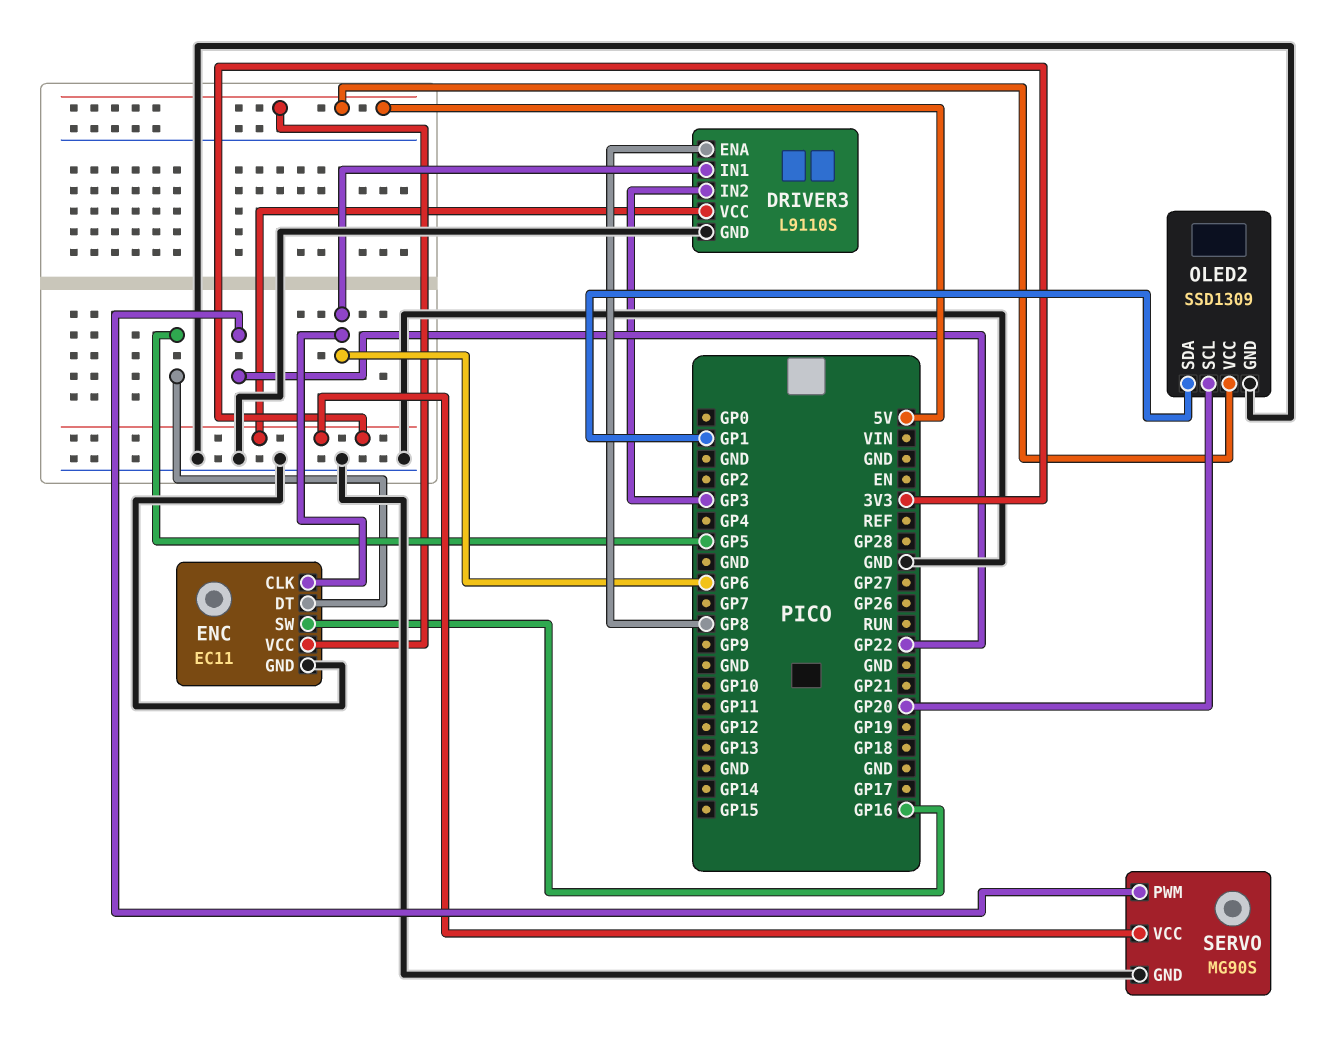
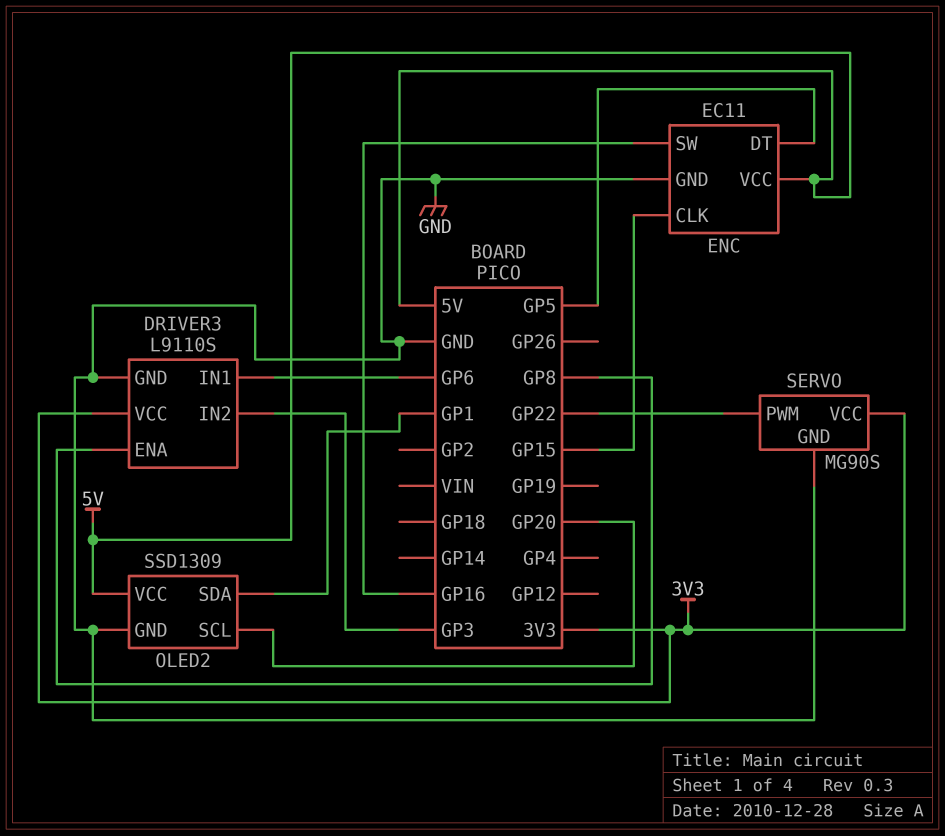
ENC pin CLK: GP6 -> GP15

